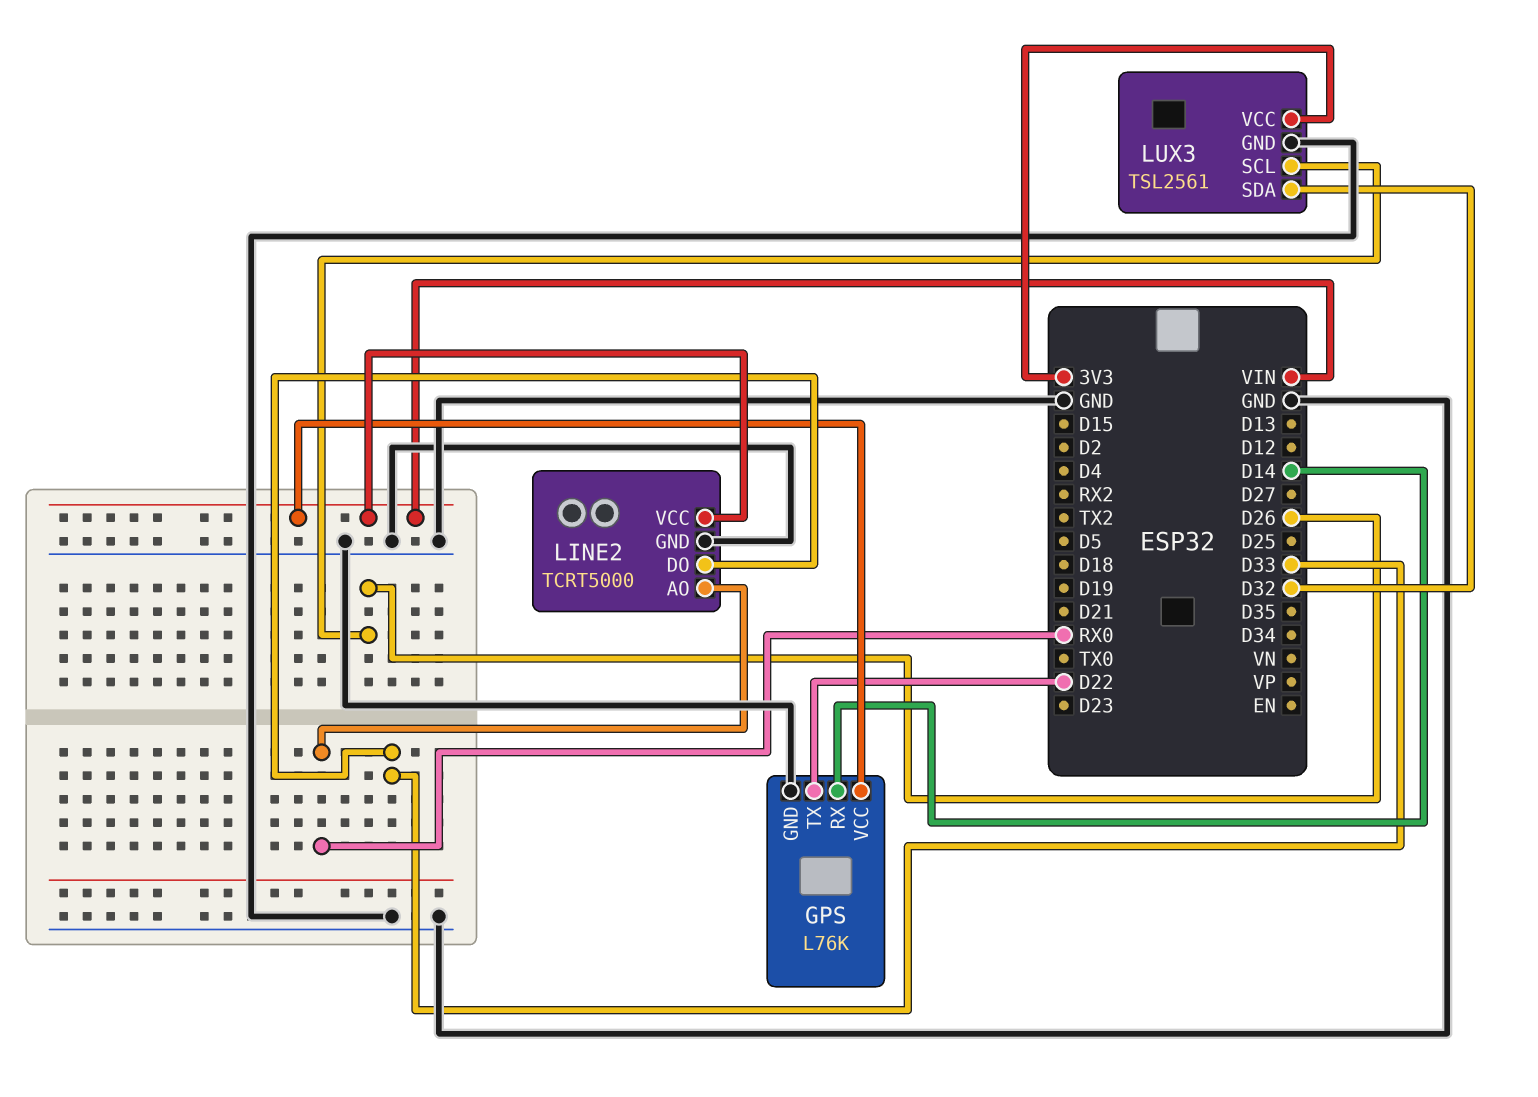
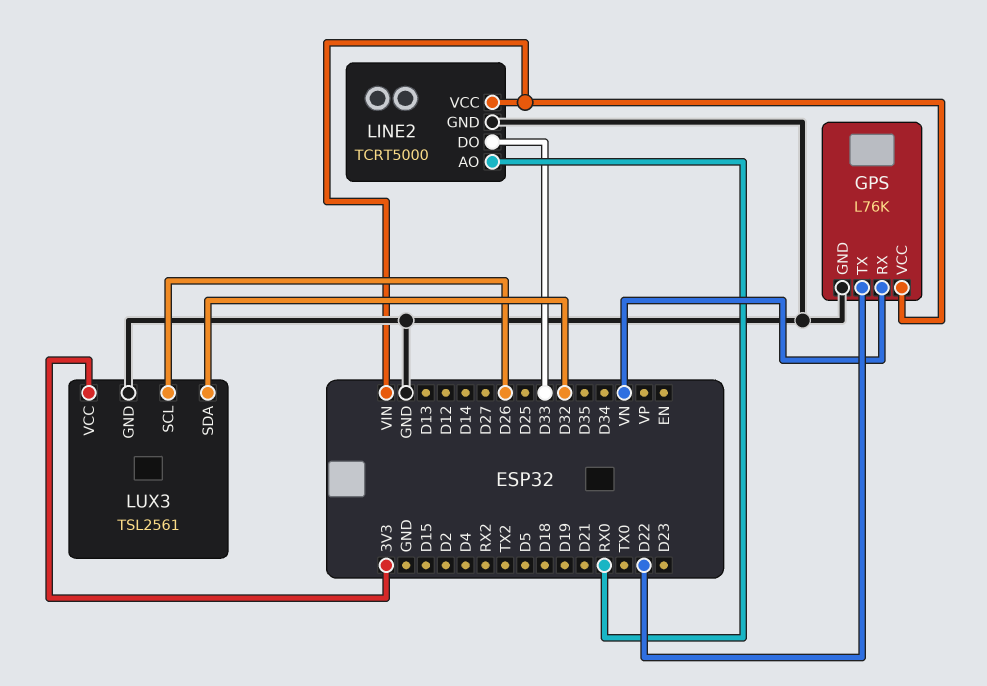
GPS pin RX: D14 -> VN

